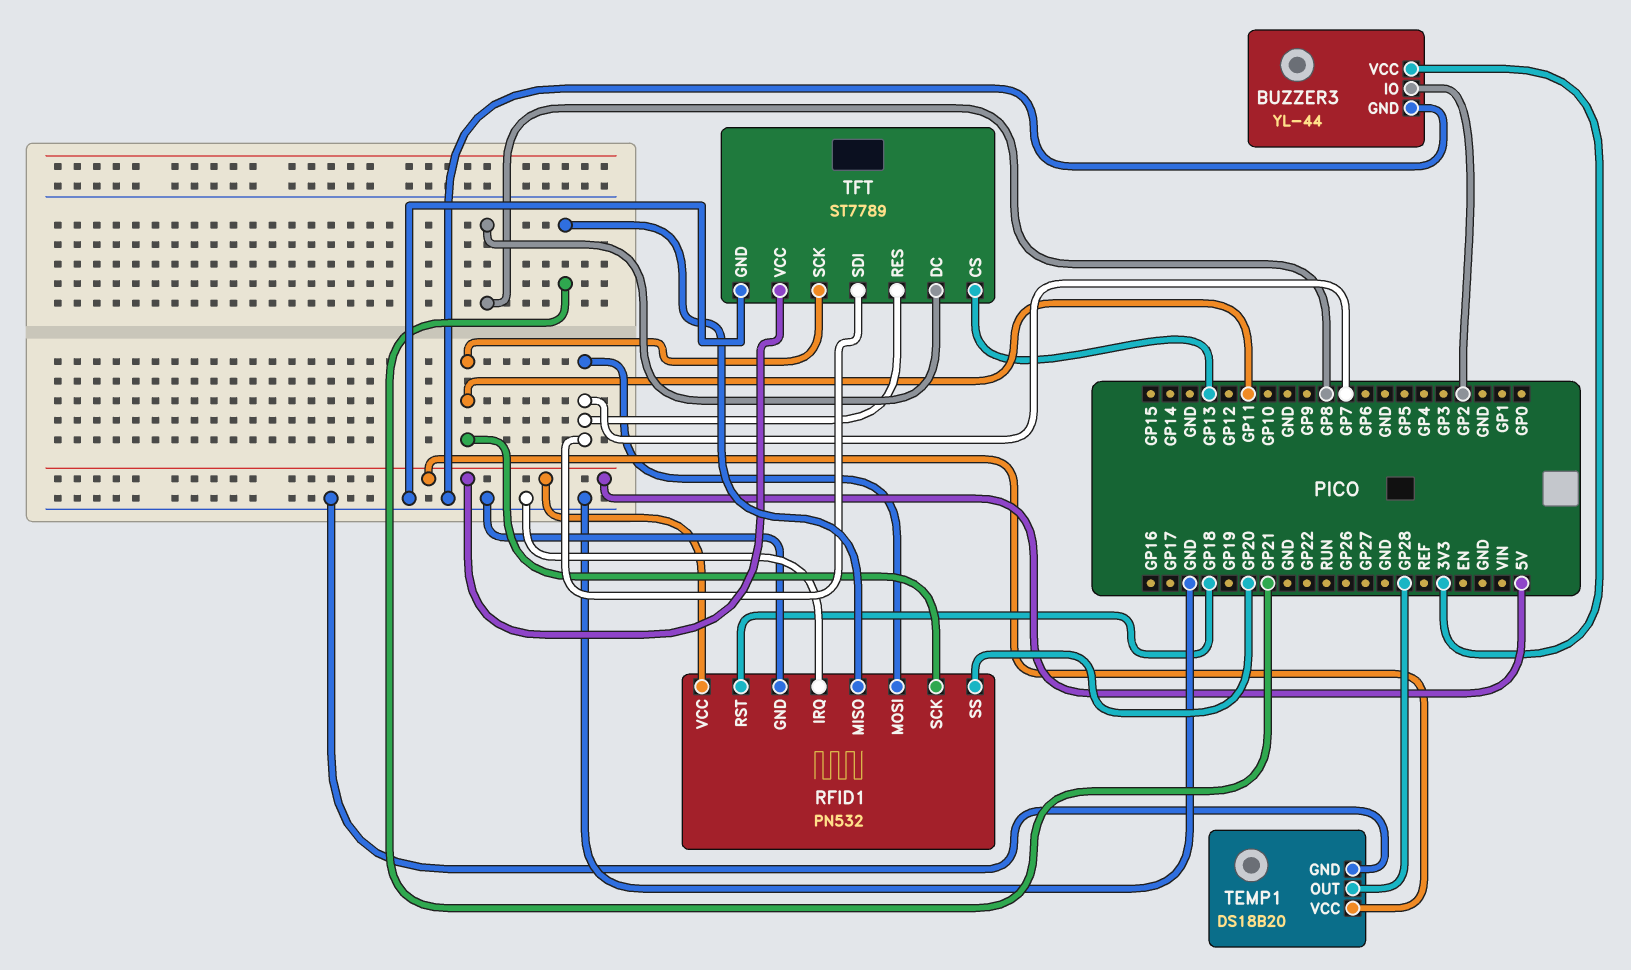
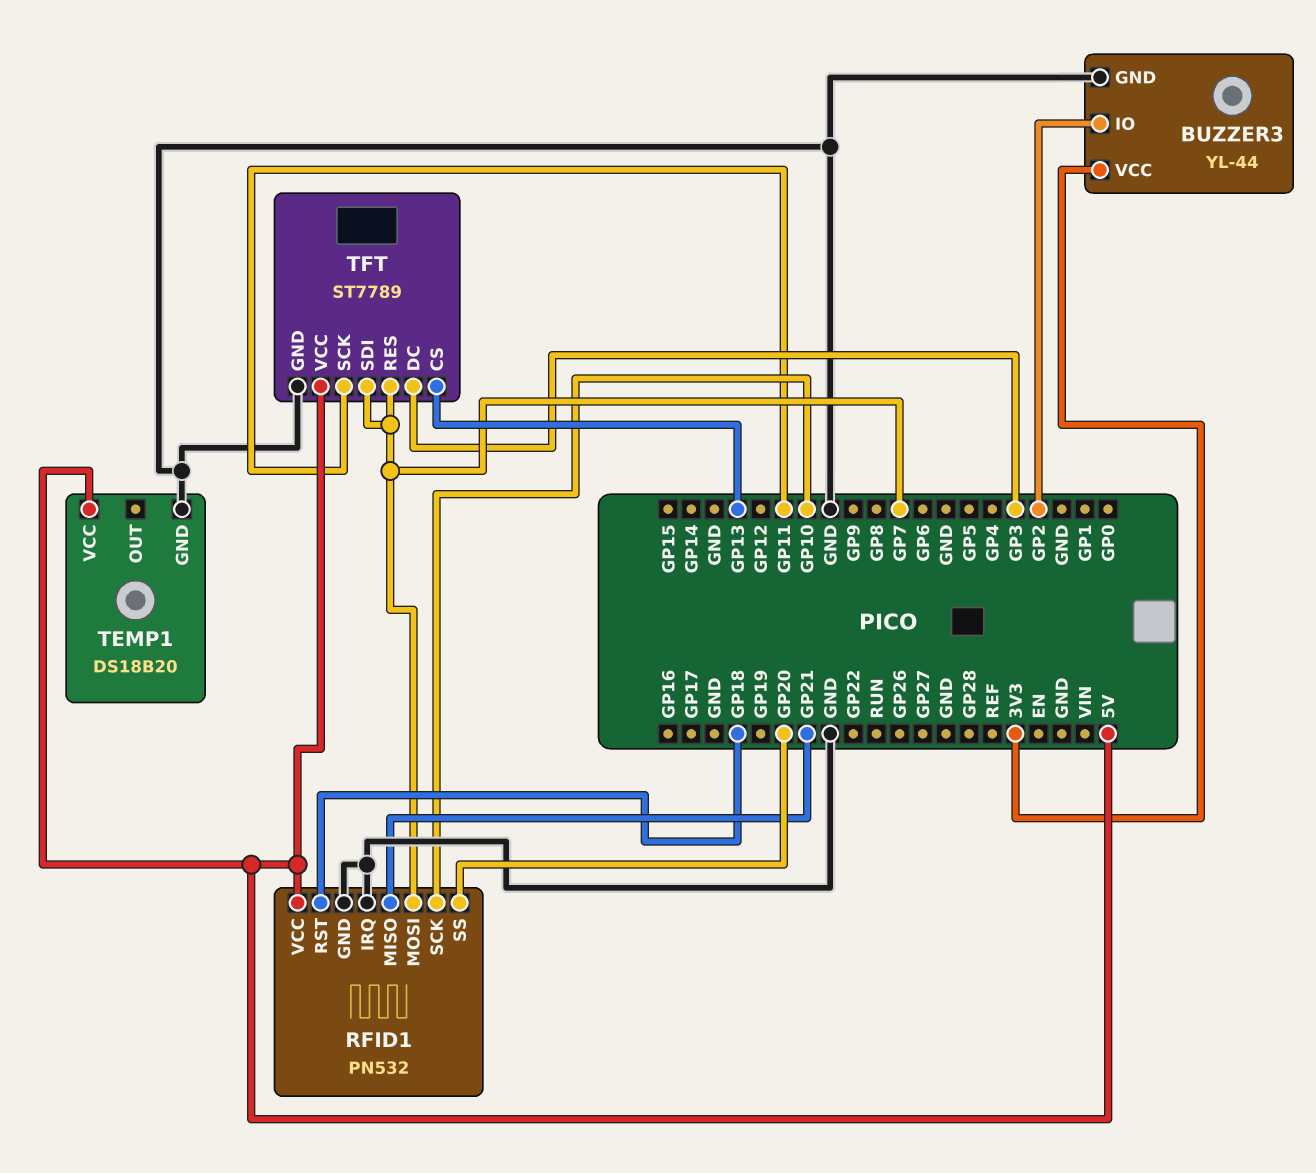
RFID1 pin SCK: GP11 -> GP10
TEMP1 pin OUT: GP28 -> none
TFT pin DC: GP8 -> GP3

